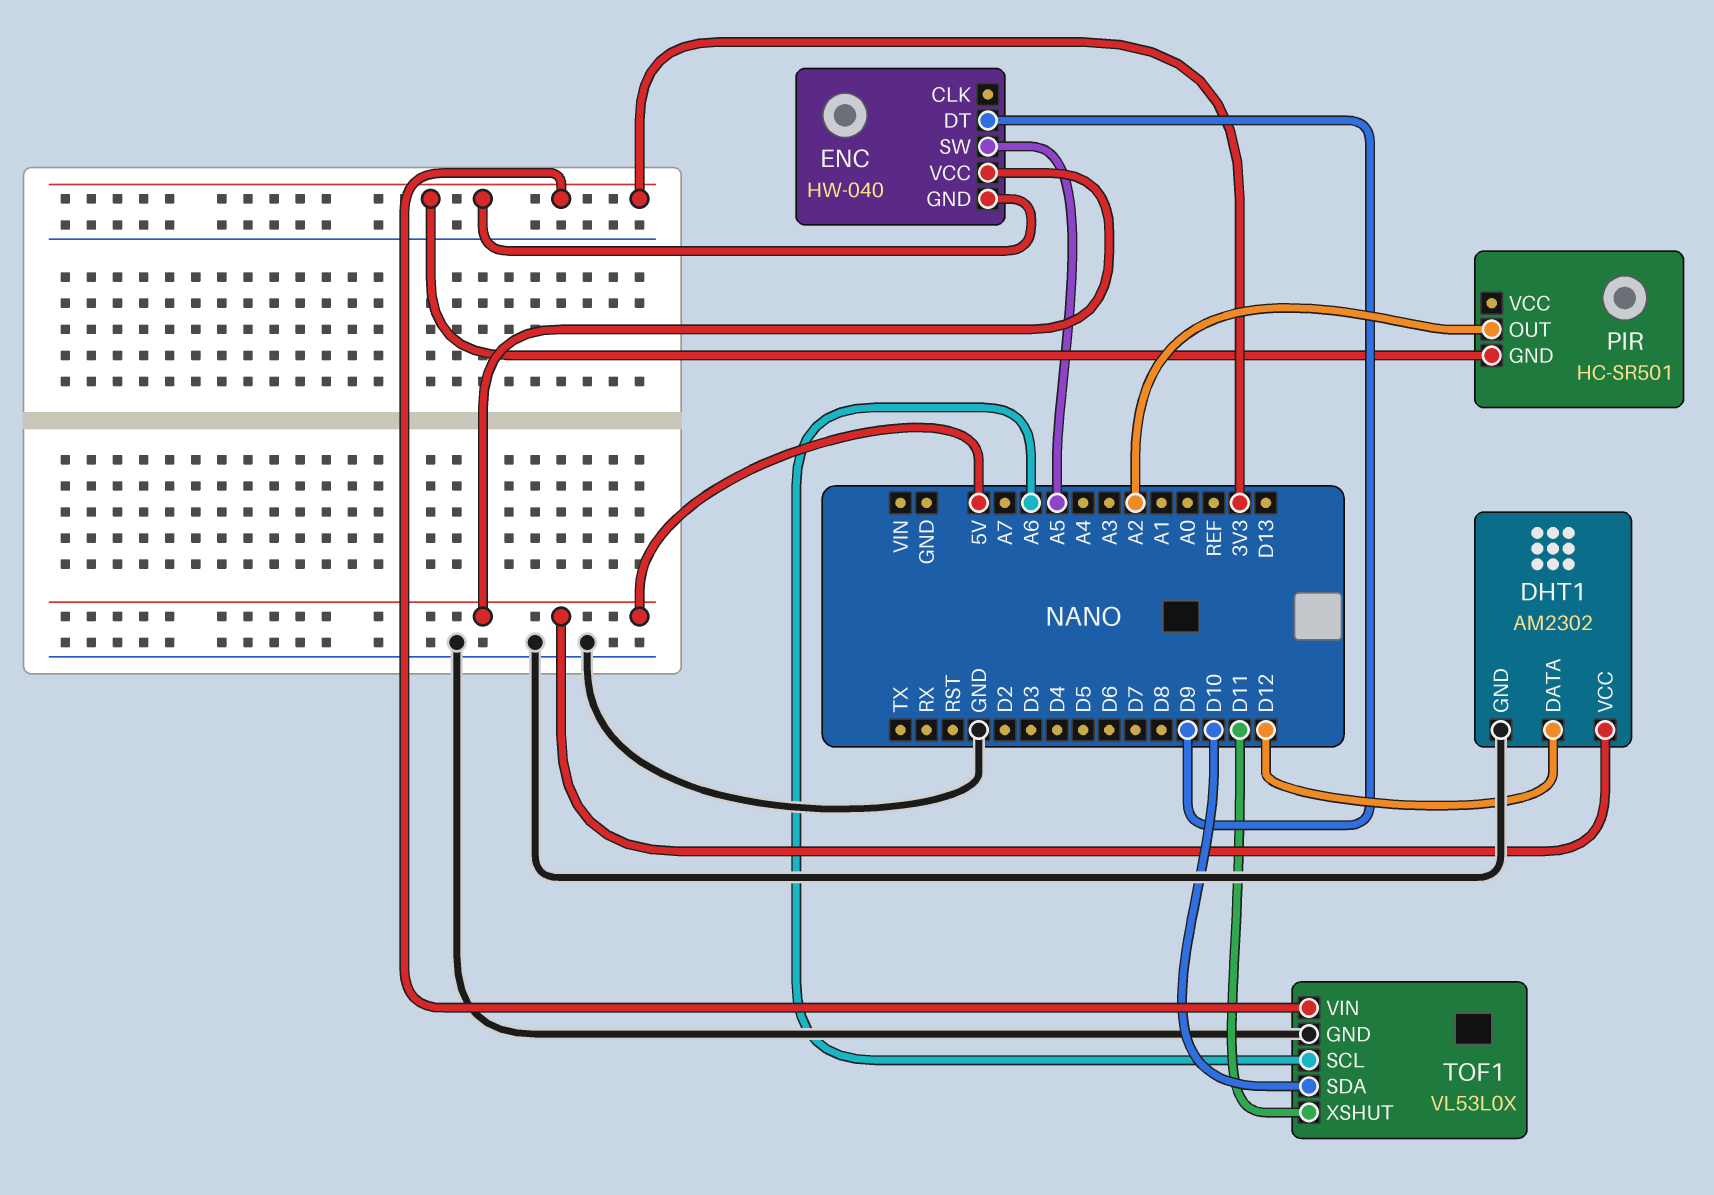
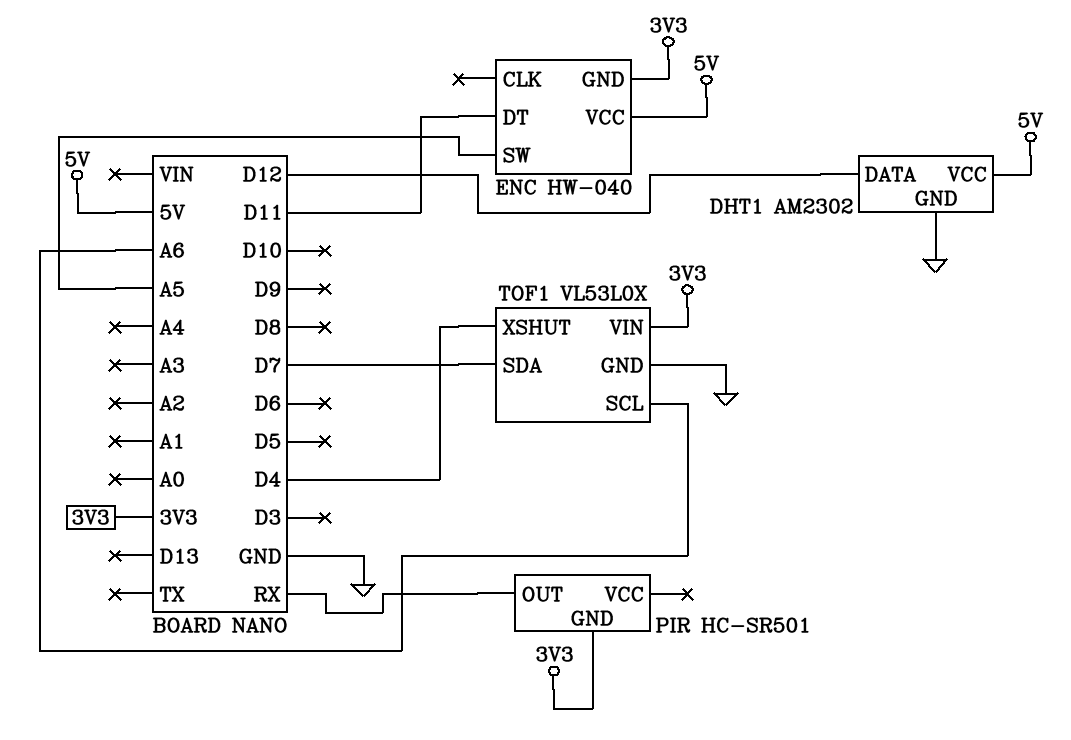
ENC pin DT: D9 -> D11
PIR pin OUT: A2 -> RX
TOF1 pin SDA: D10 -> D7
TOF1 pin XSHUT: D11 -> D4

